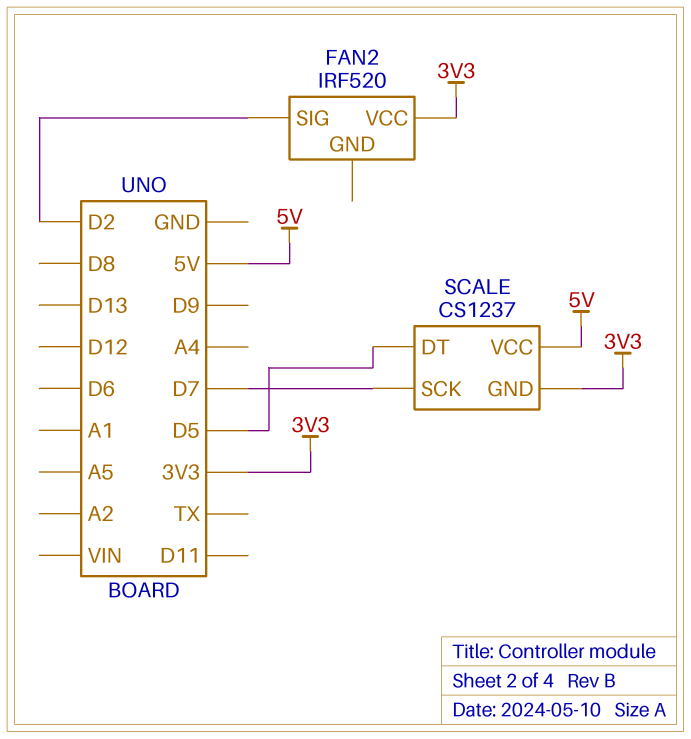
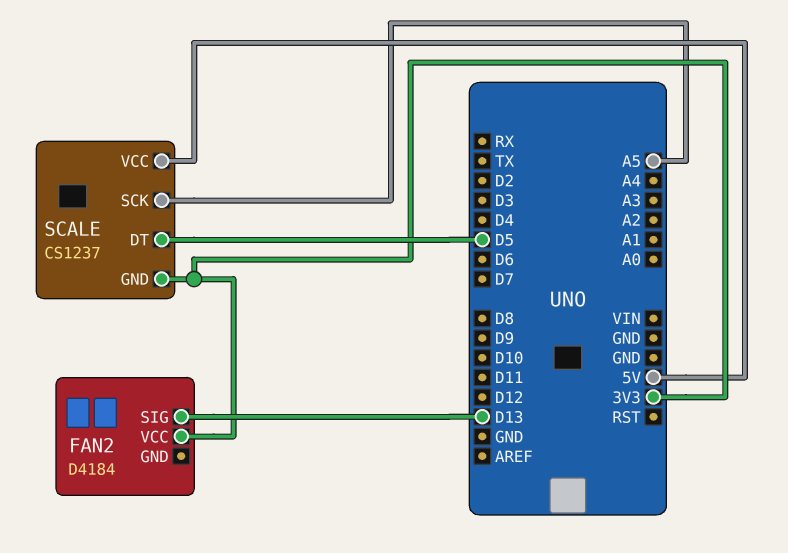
FAN2: IRF520 -> D4184
FAN2 pin SIG: D2 -> D13
SCALE pin SCK: D7 -> A5

